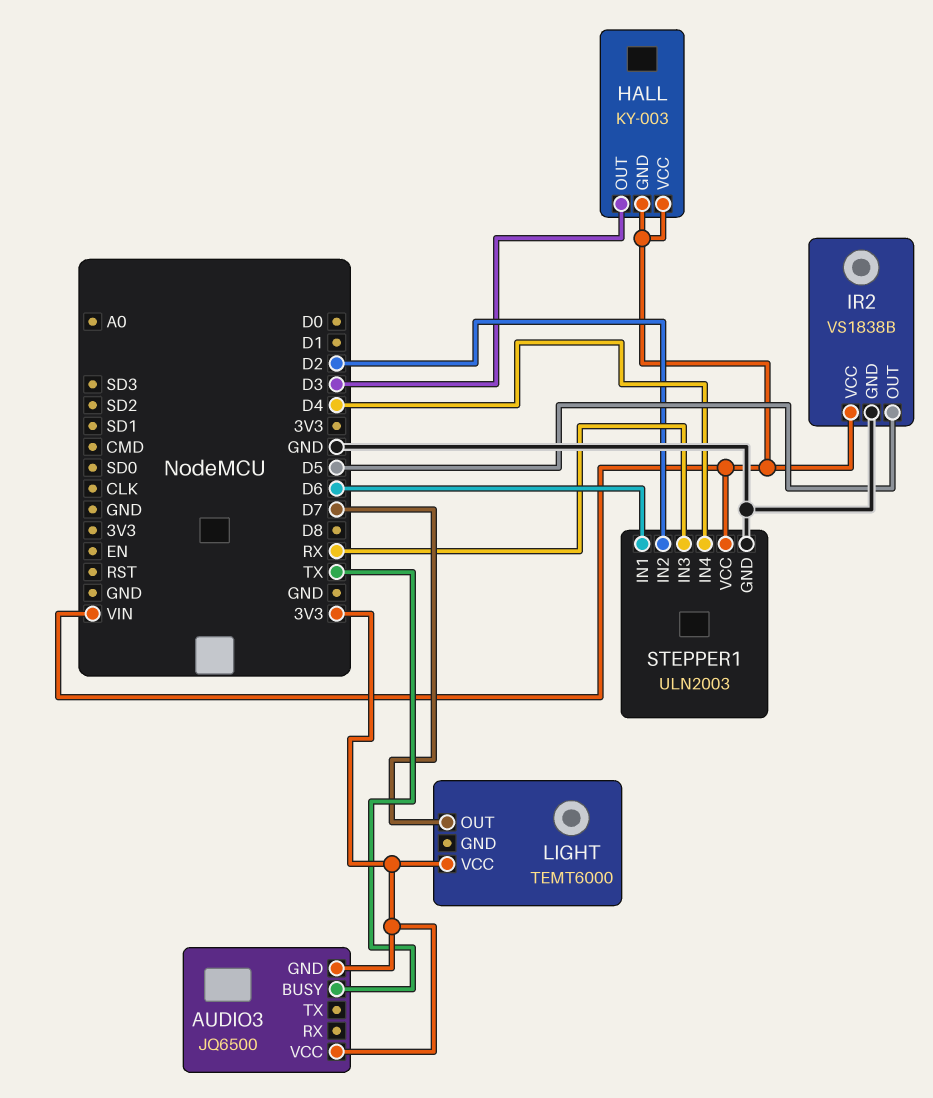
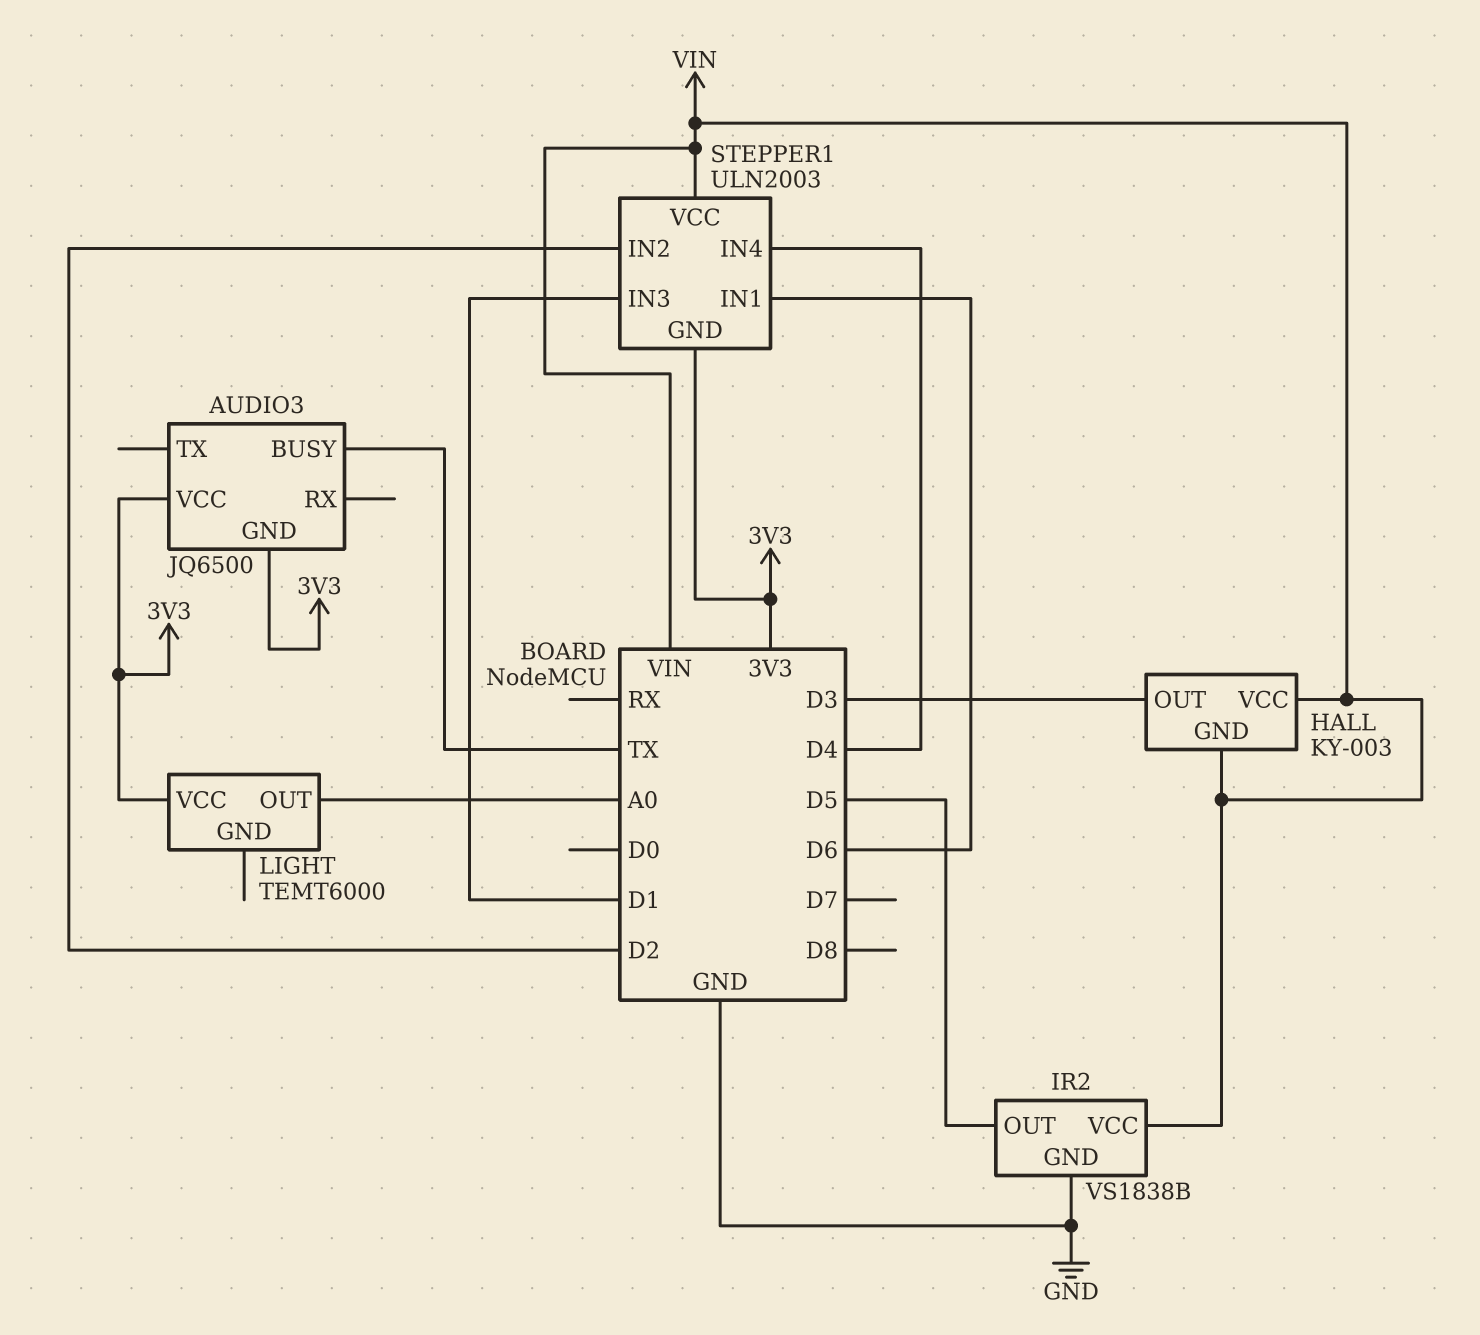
LIGHT pin OUT: D7 -> A0
STEPPER1 pin GND: GND -> 3V3
STEPPER1 pin IN3: RX -> D1

